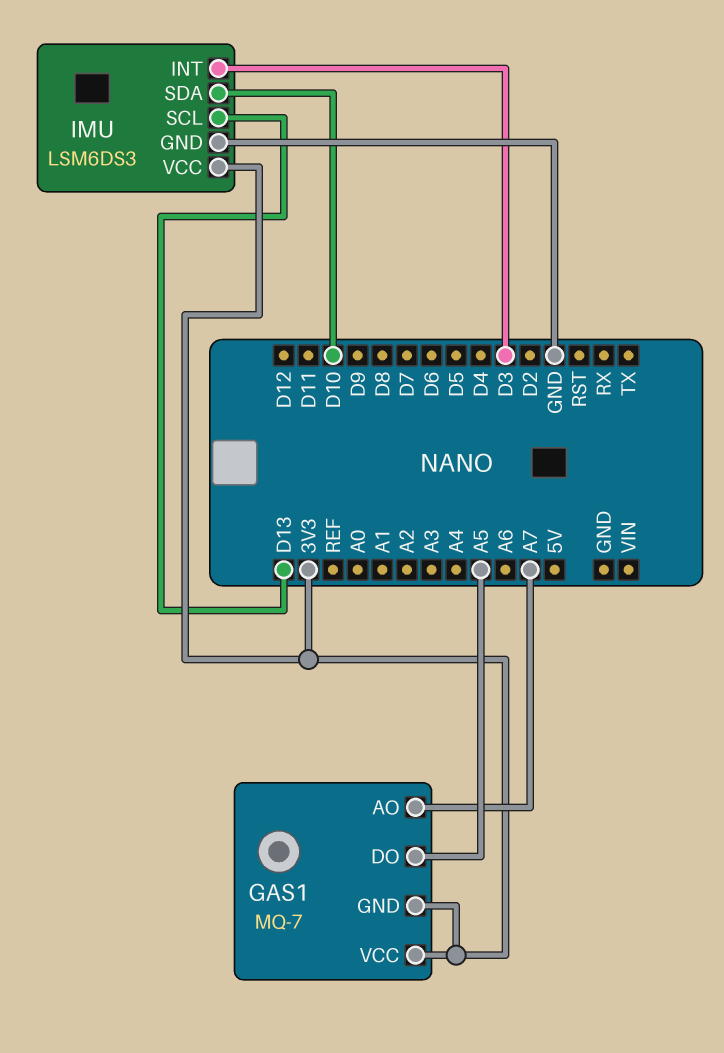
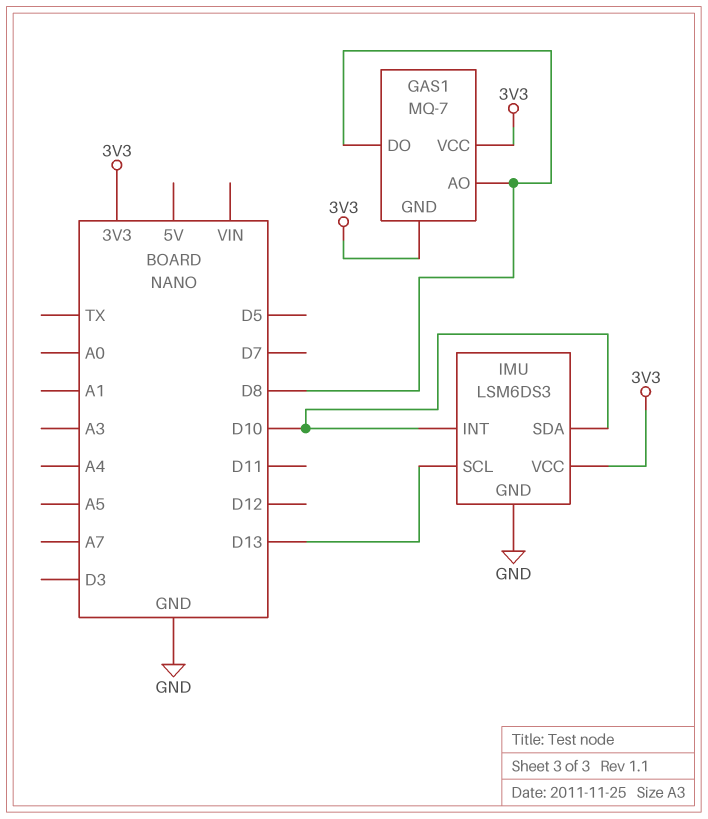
GAS1 pin AO: A7 -> D8
GAS1 pin DO: A5 -> D8
IMU pin INT: D3 -> D10

